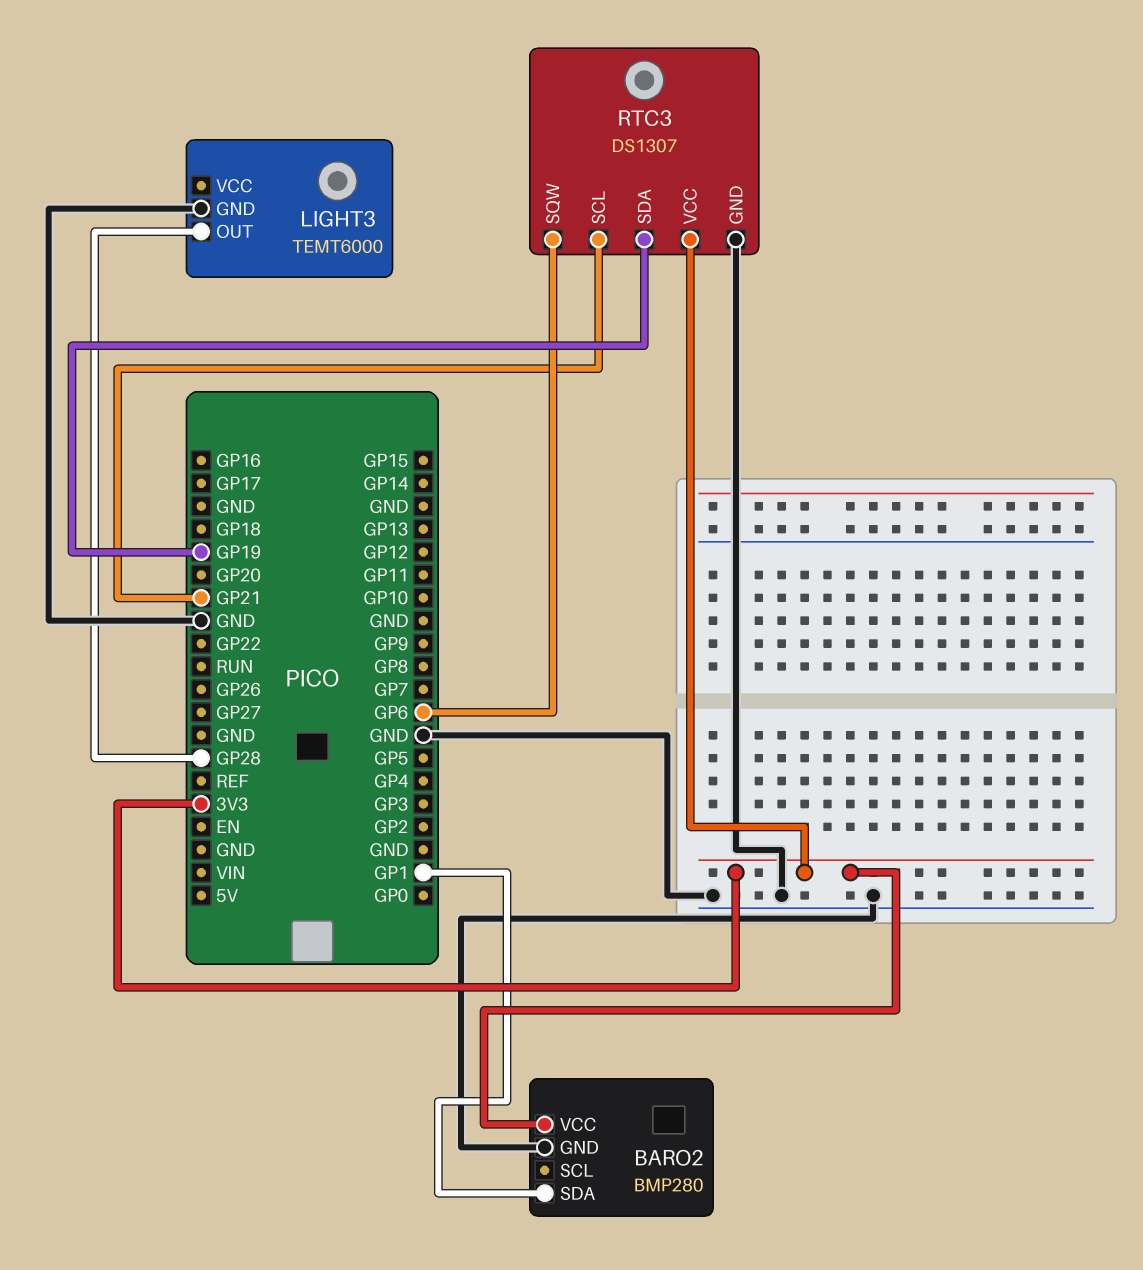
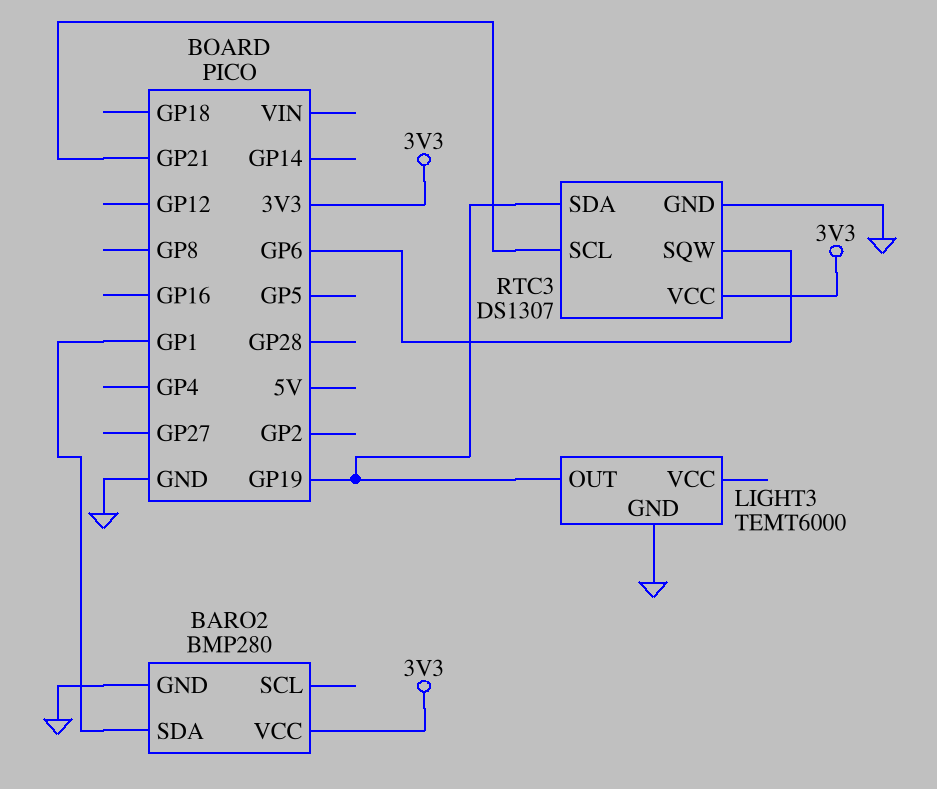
LIGHT3 pin OUT: GP28 -> GP19

